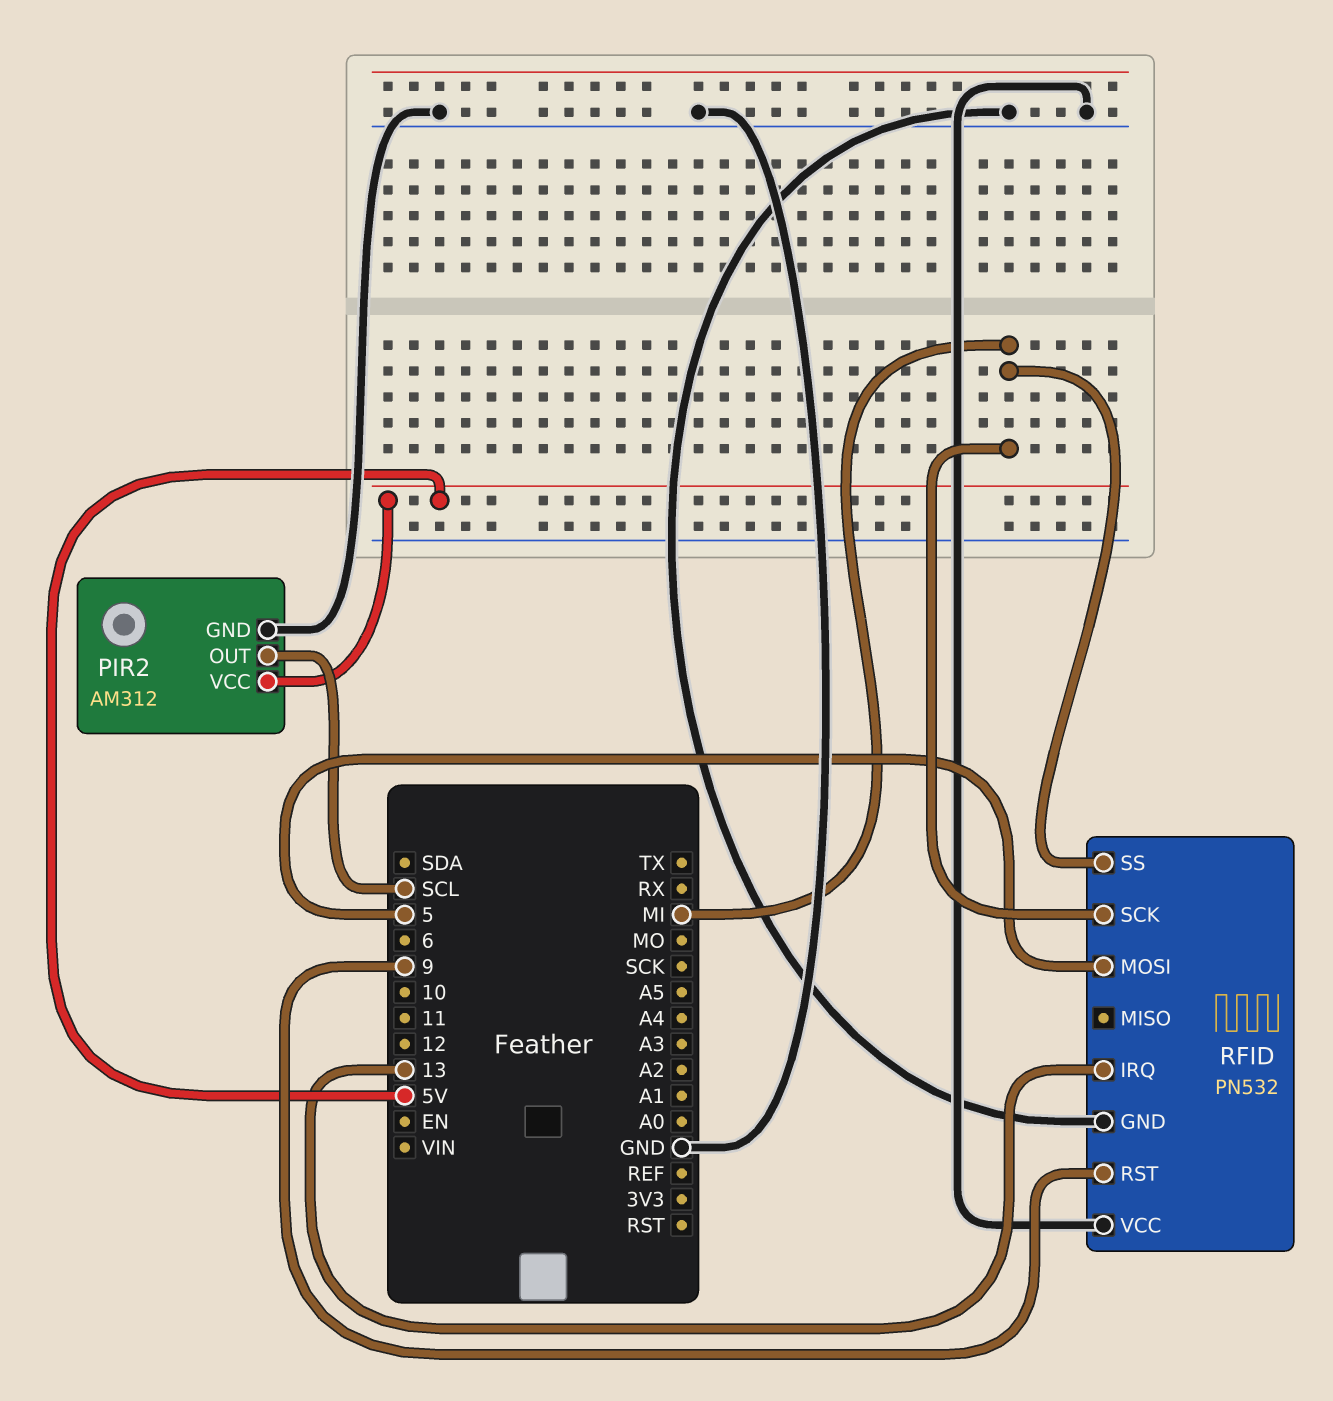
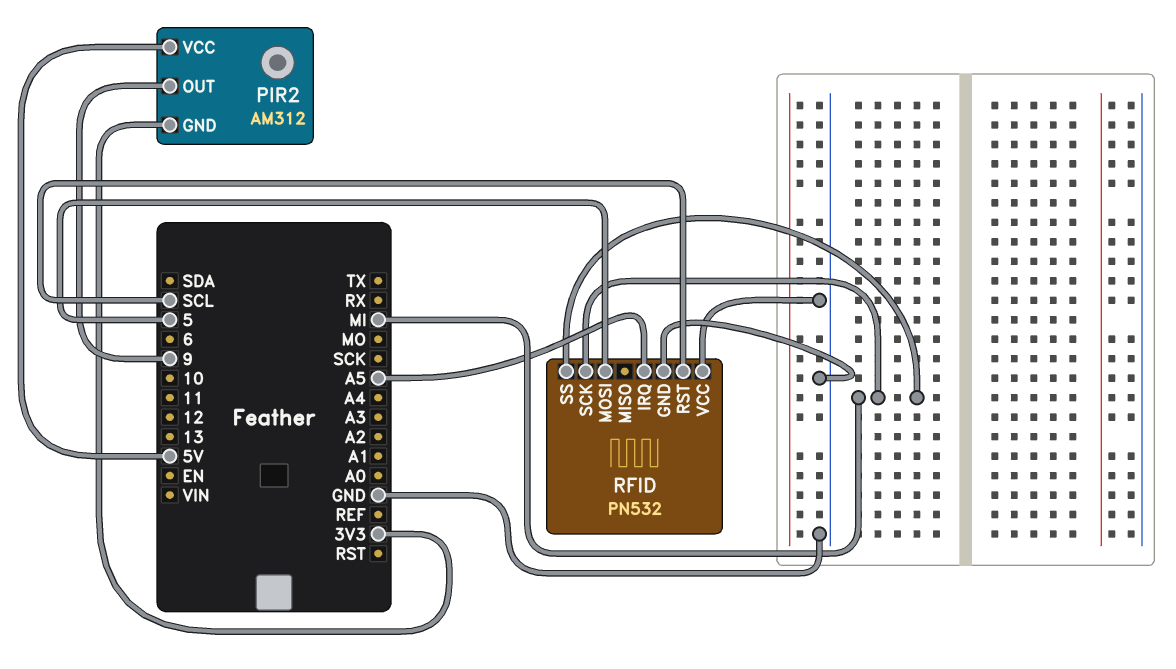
PIR2 pin GND: GND -> 3V3
PIR2 pin OUT: SCL -> 9
RFID pin IRQ: 13 -> A5
RFID pin RST: 9 -> SCL

